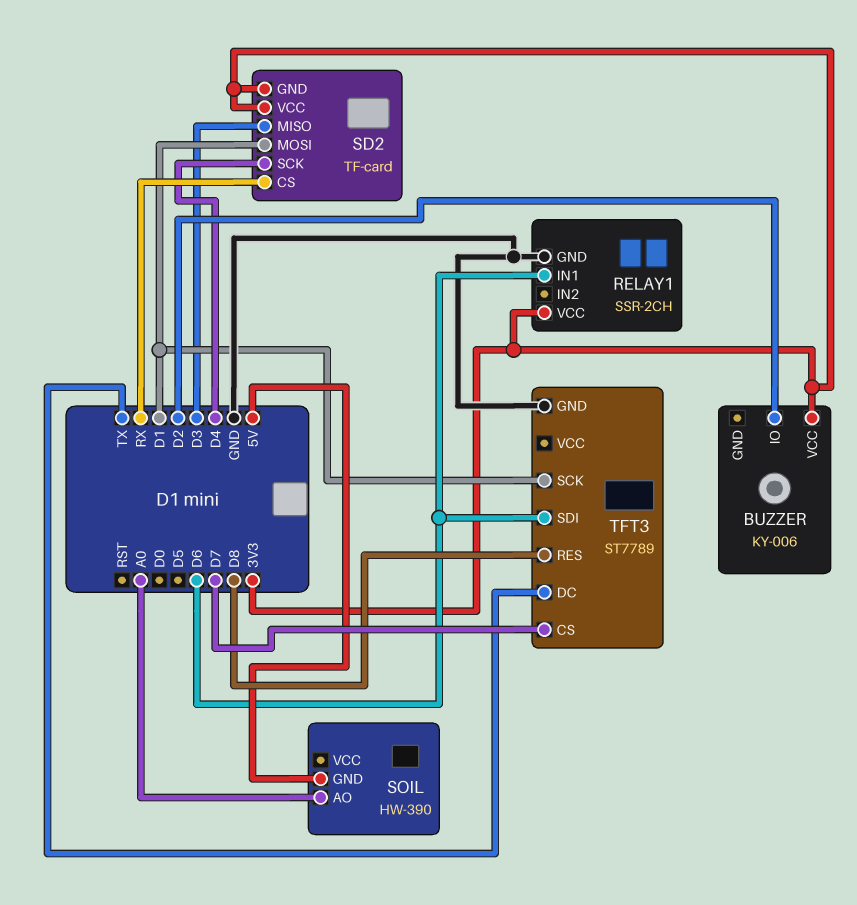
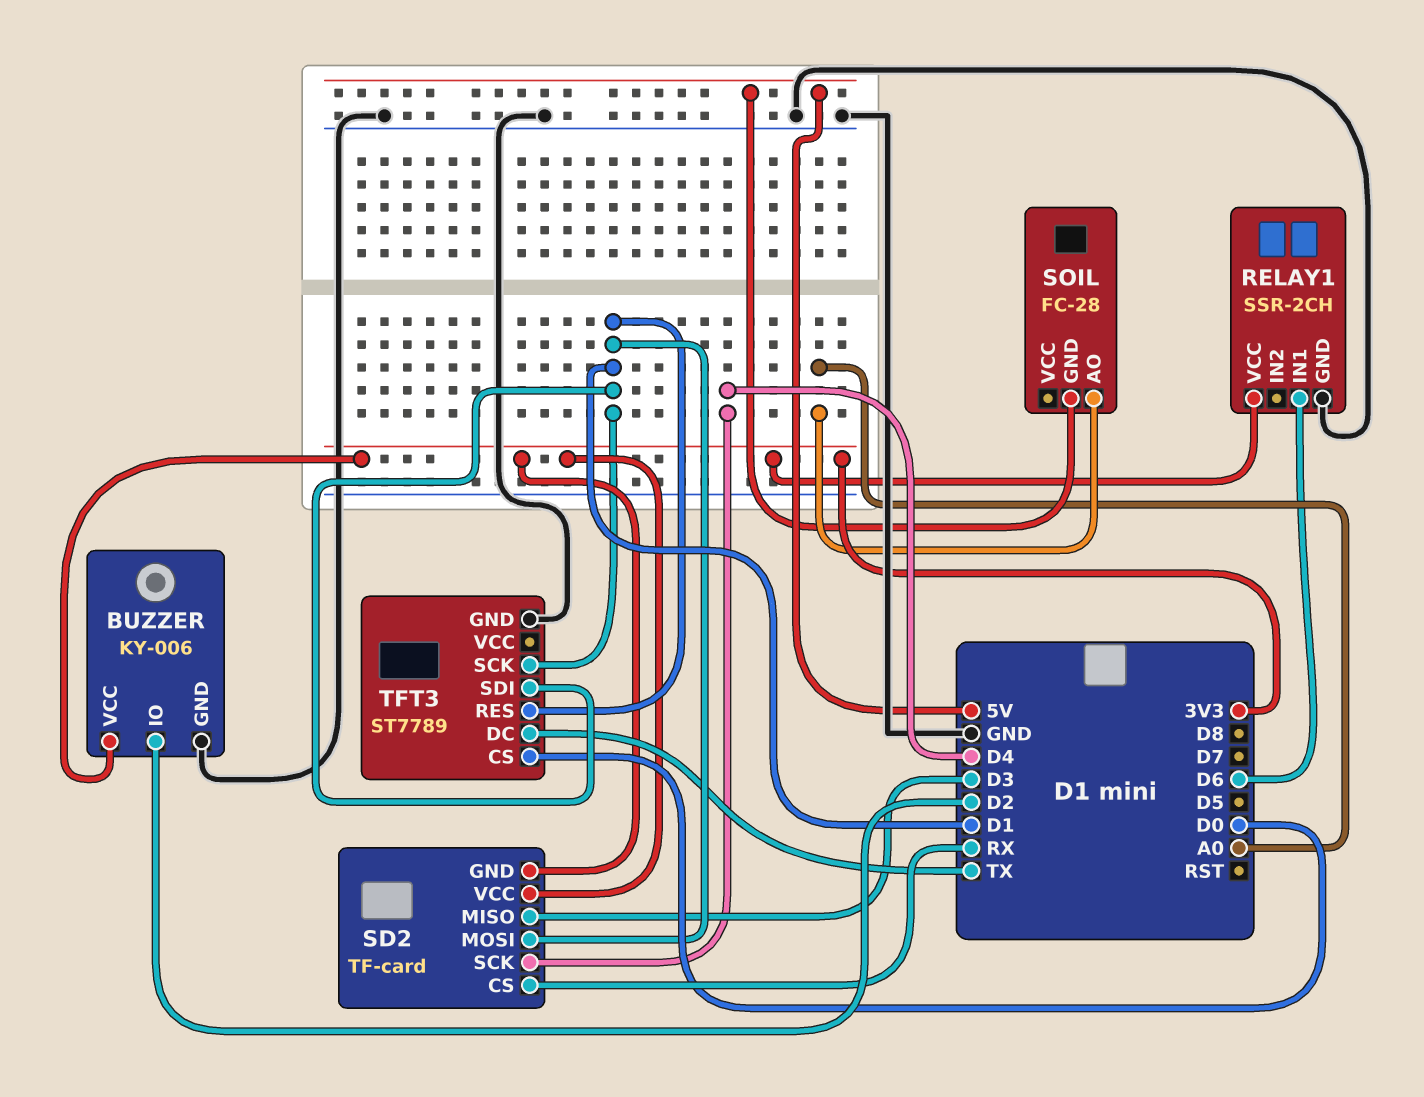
BUZZER pin GND: none -> GND
SOIL: HW-390 -> FC-28
TFT3 pin CS: D7 -> D0
TFT3 pin RES: D8 -> D1
TFT3 pin SDI: D6 -> D1

